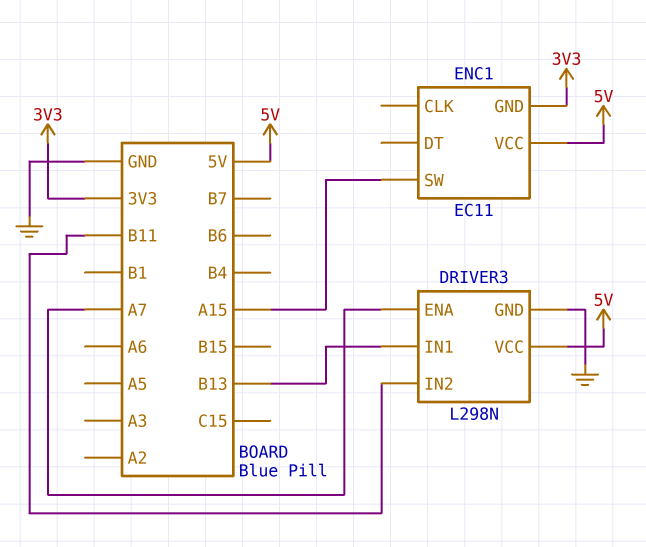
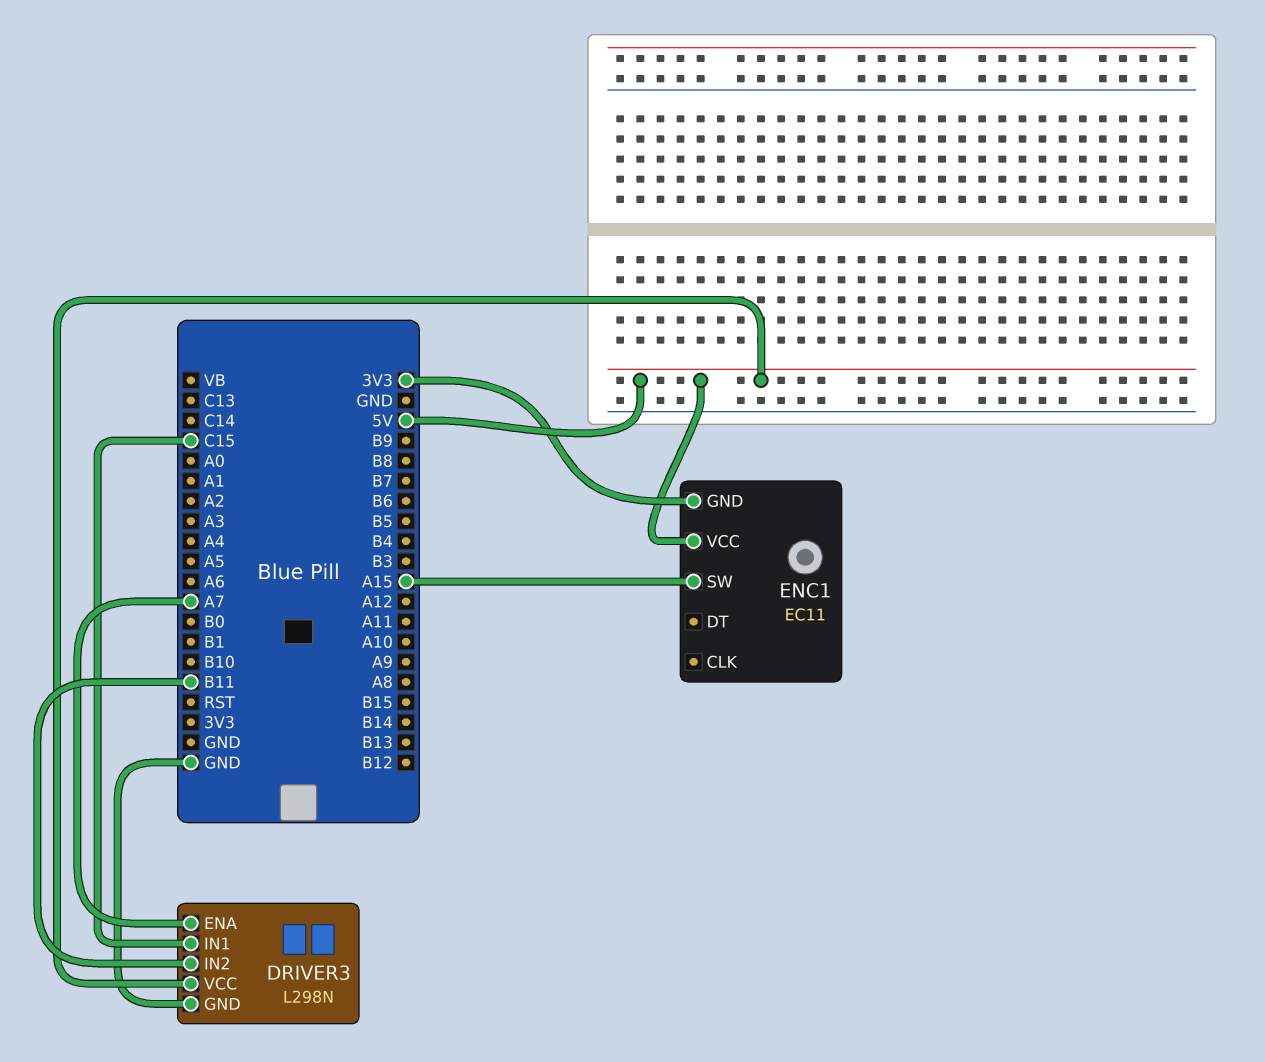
DRIVER3 pin IN1: B13 -> C15

